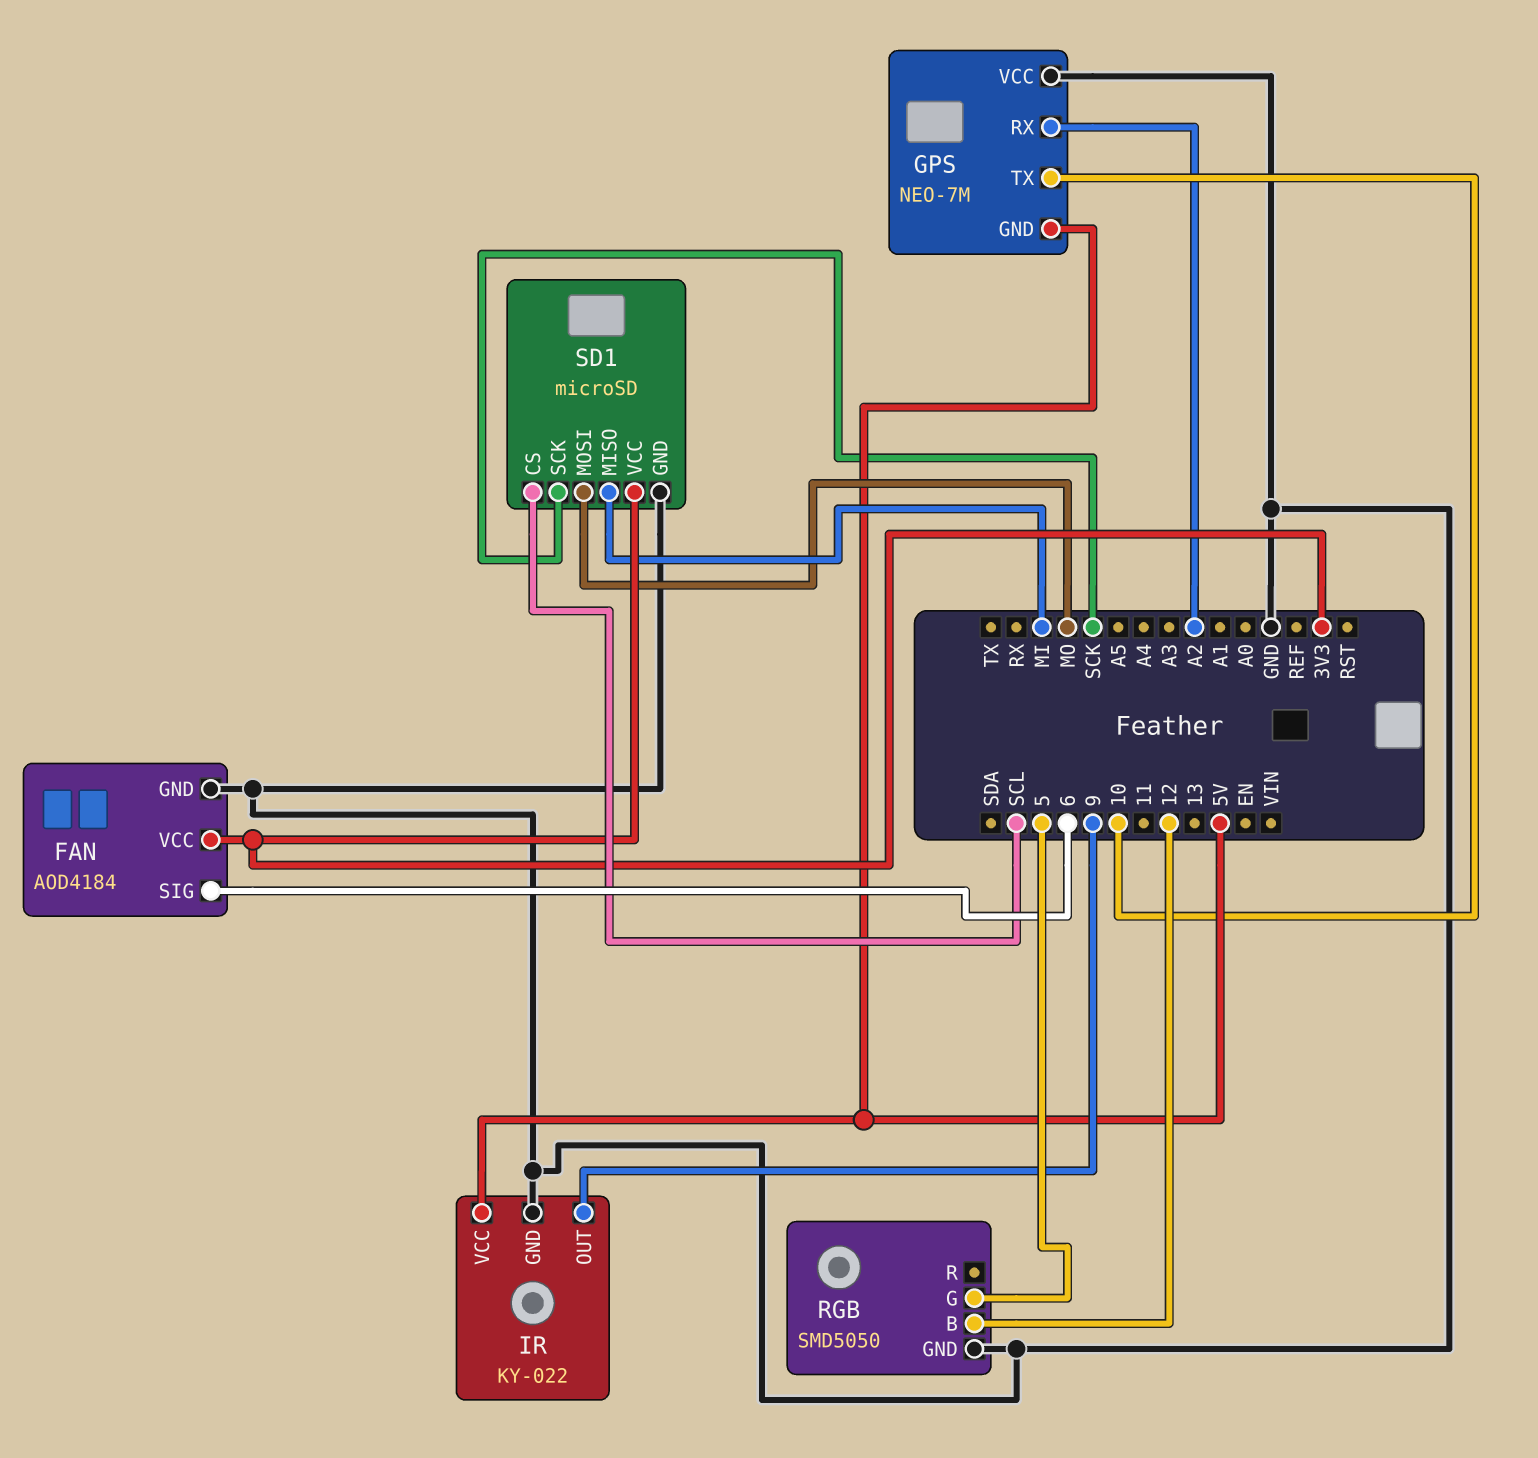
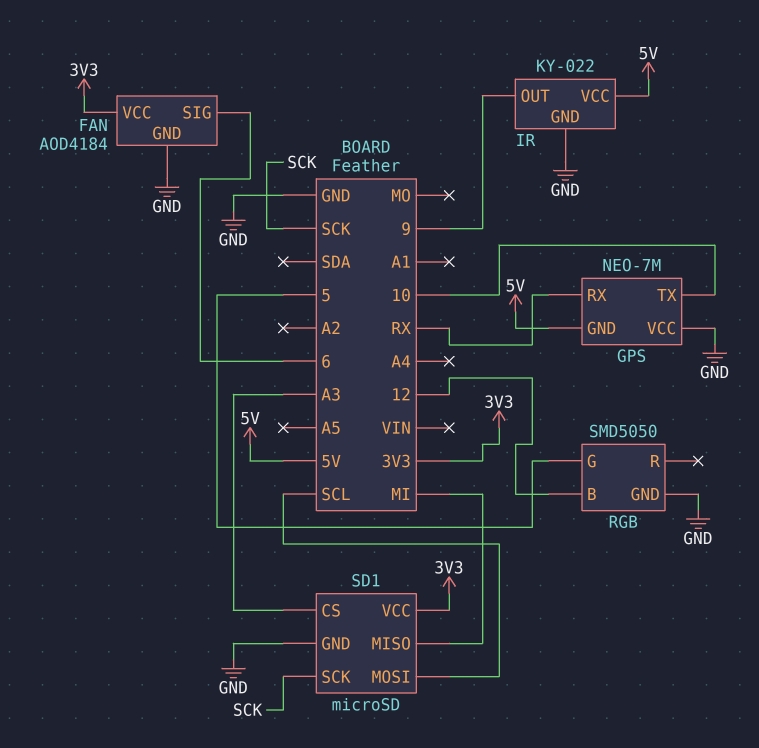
GPS pin RX: A2 -> RX
SD1 pin CS: SCL -> A3
SD1 pin MOSI: MO -> SCL

